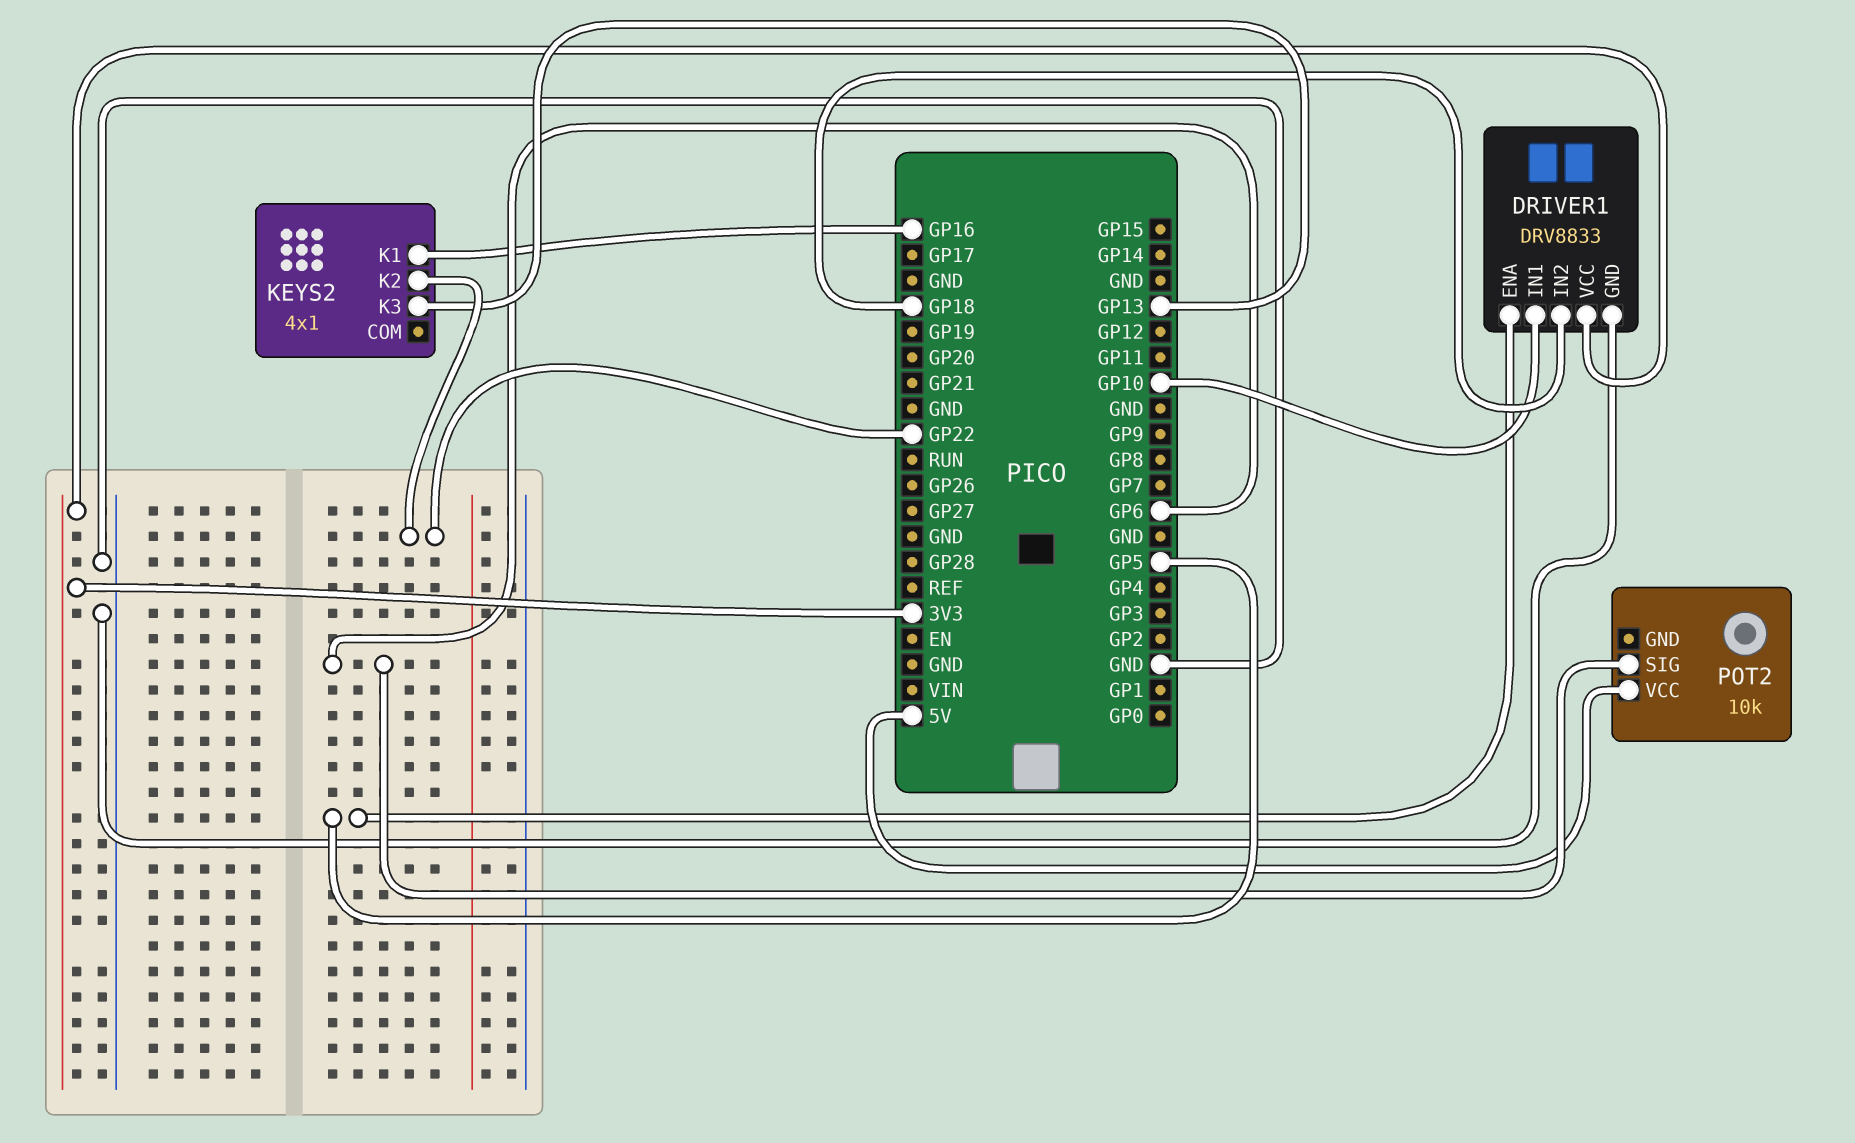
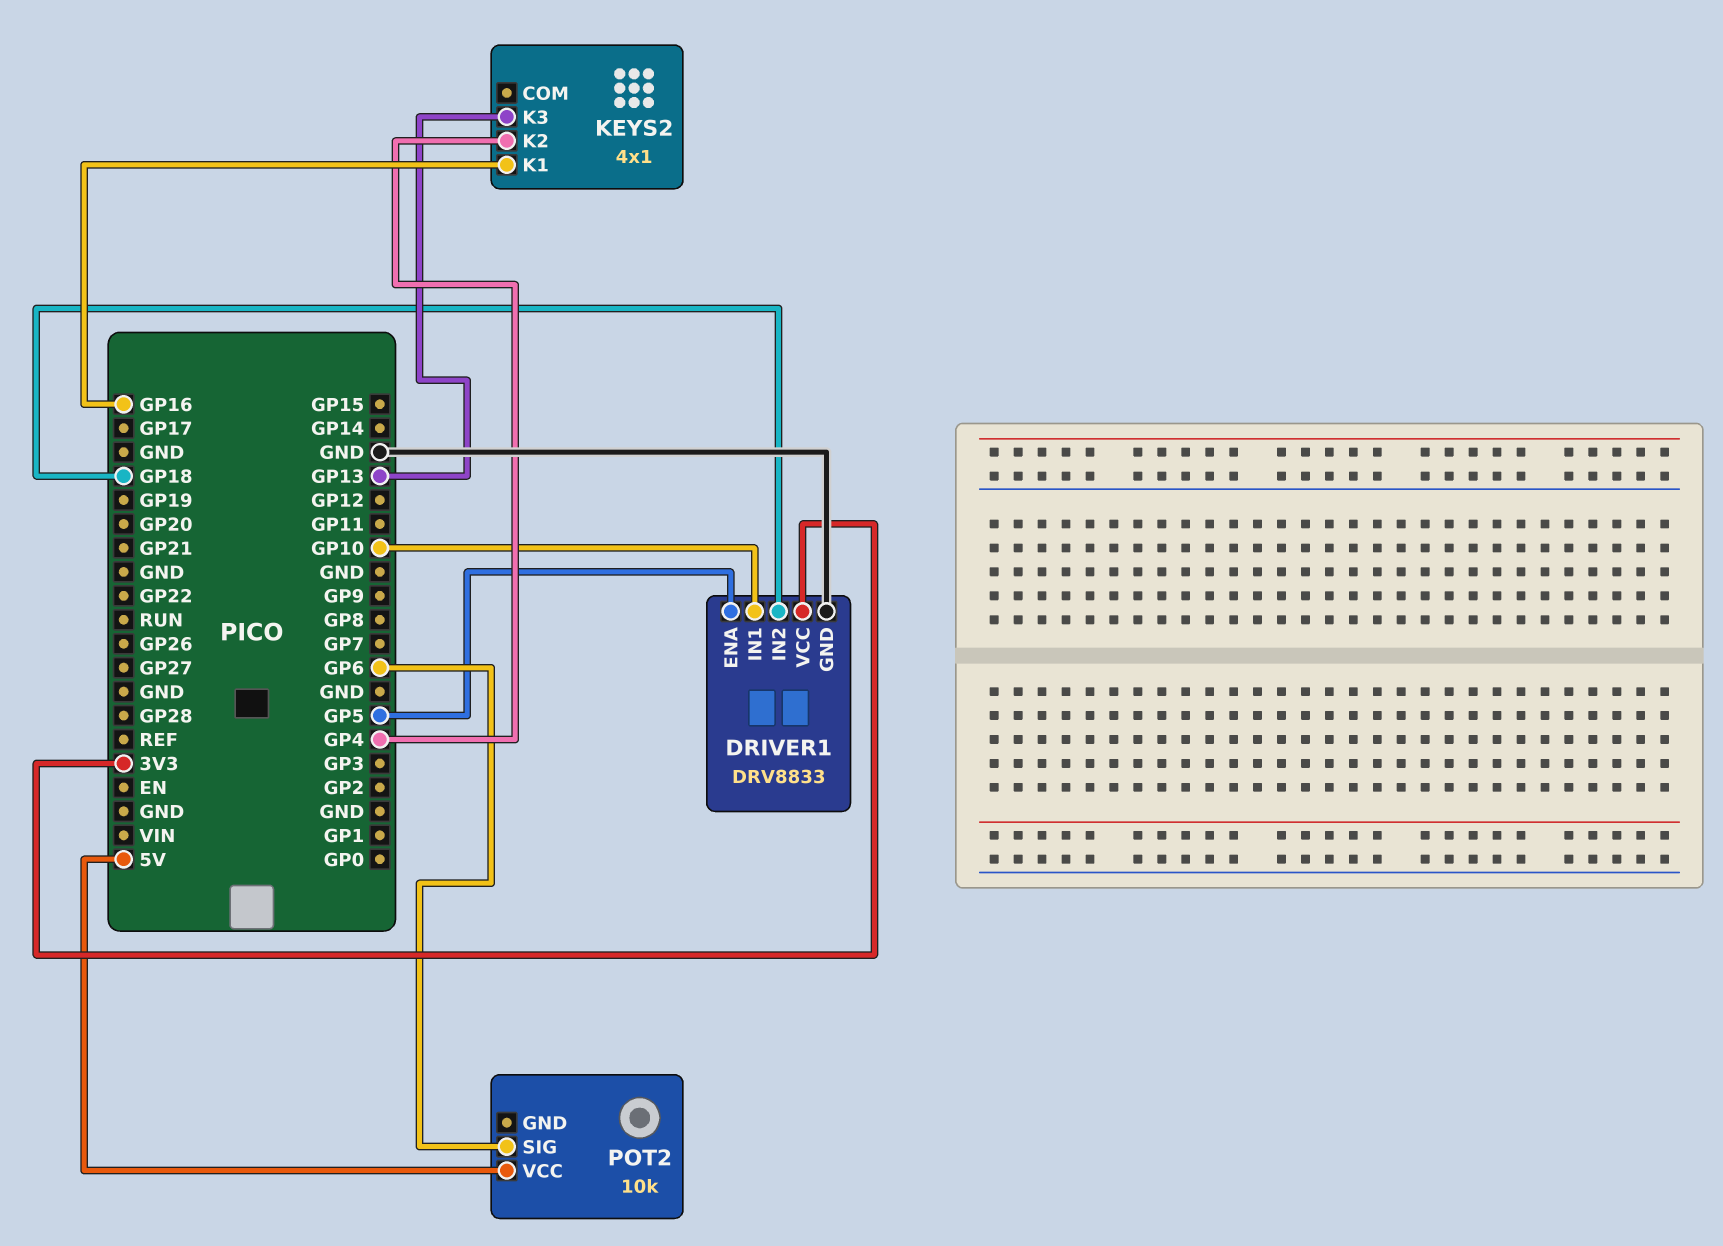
KEYS2 pin K2: GP22 -> GP4

